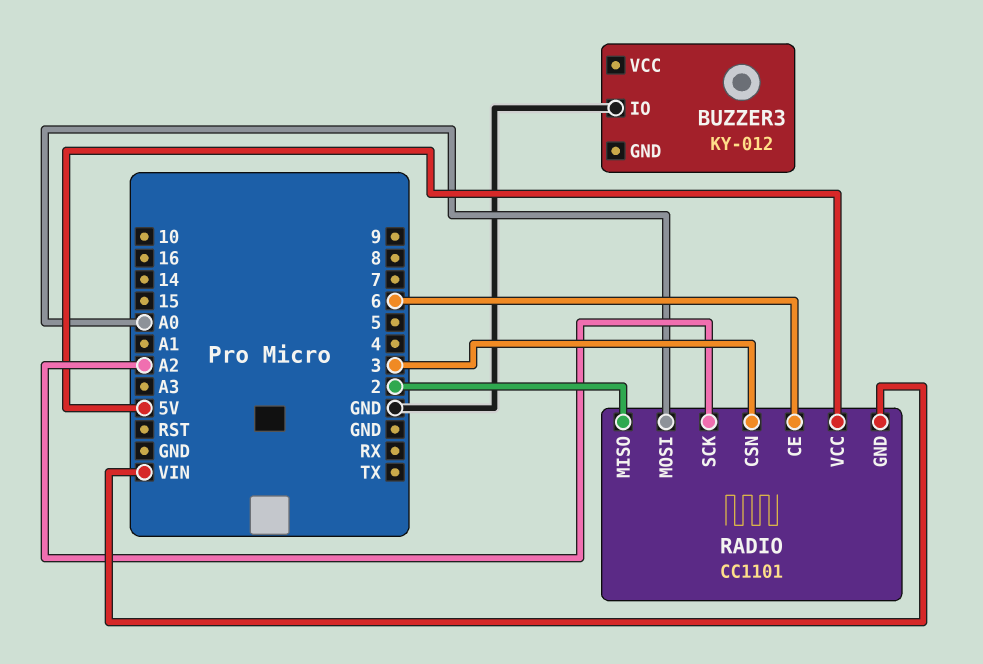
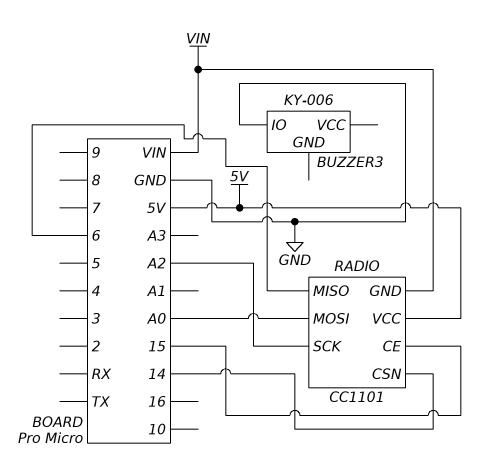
BUZZER3: KY-012 -> KY-006
RADIO pin CE: 6 -> 15
RADIO pin CSN: 3 -> 14
RADIO pin MISO: 2 -> 6

